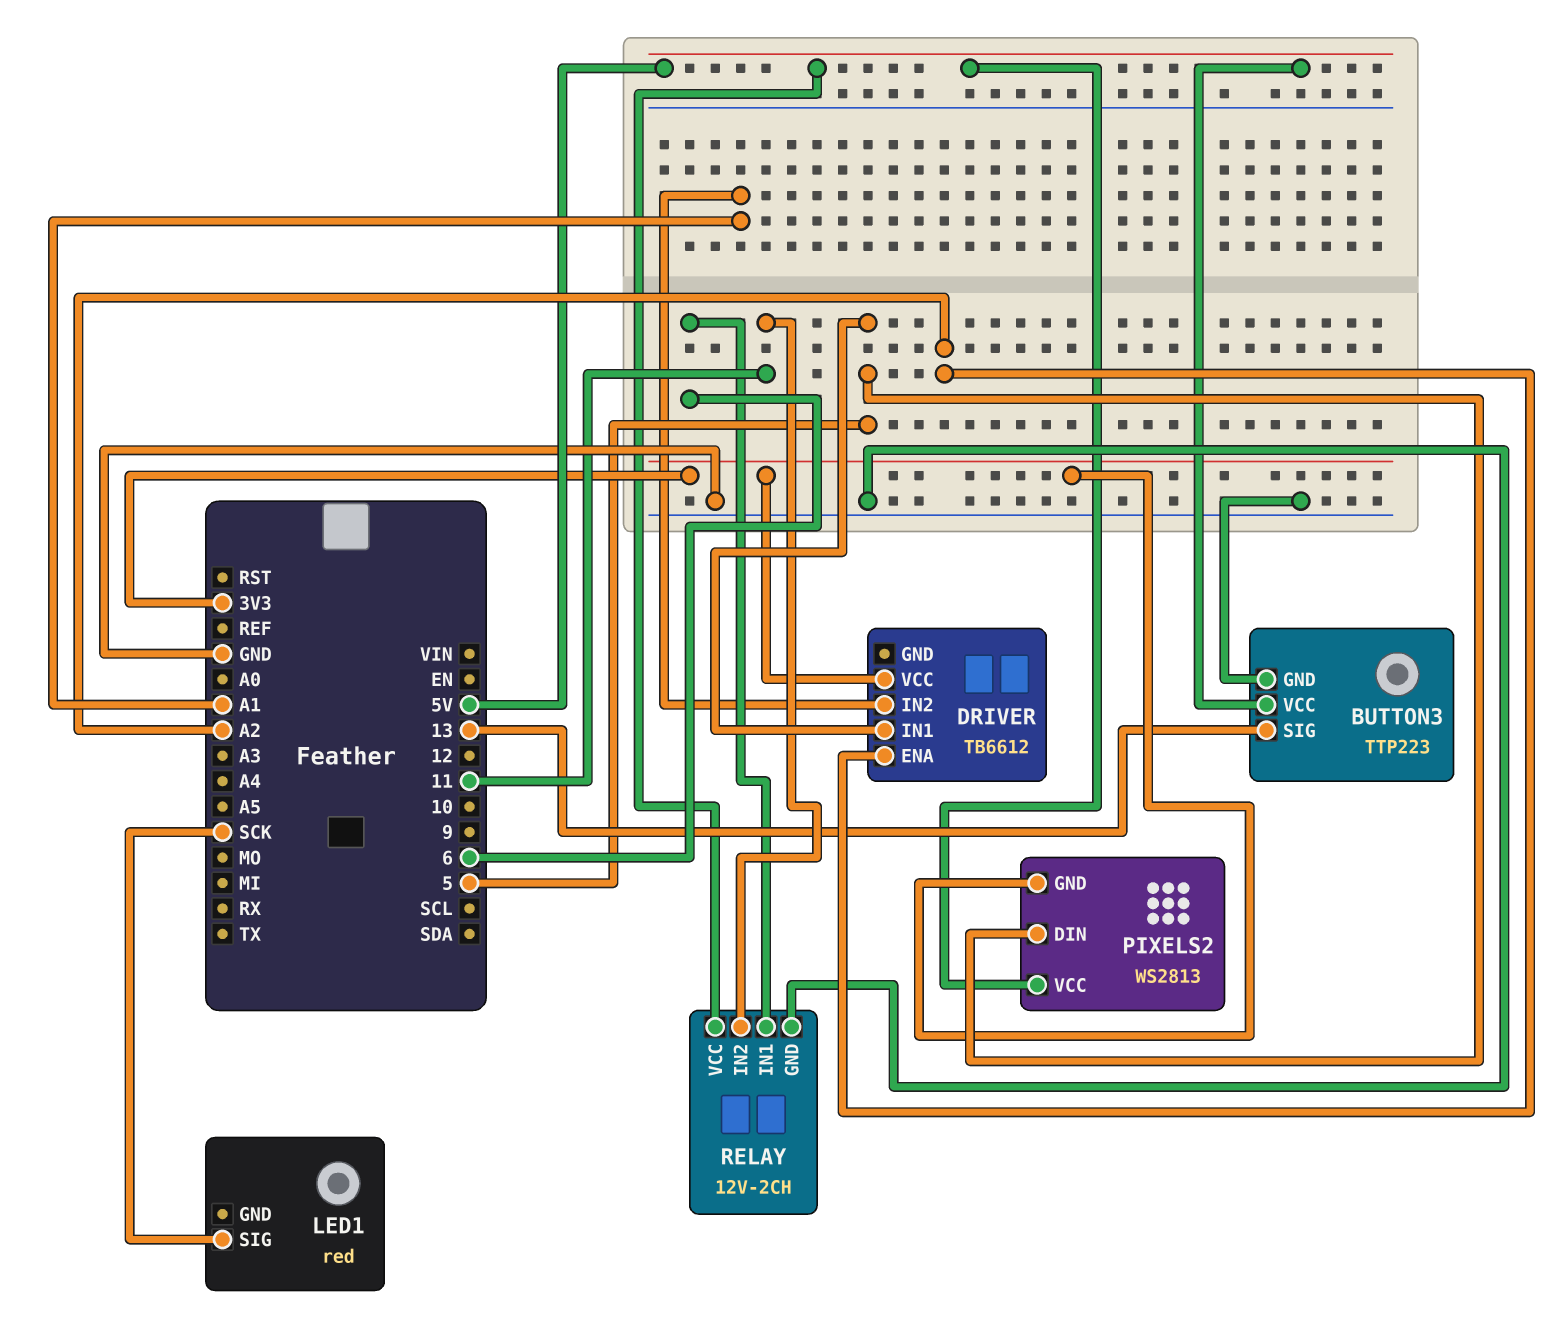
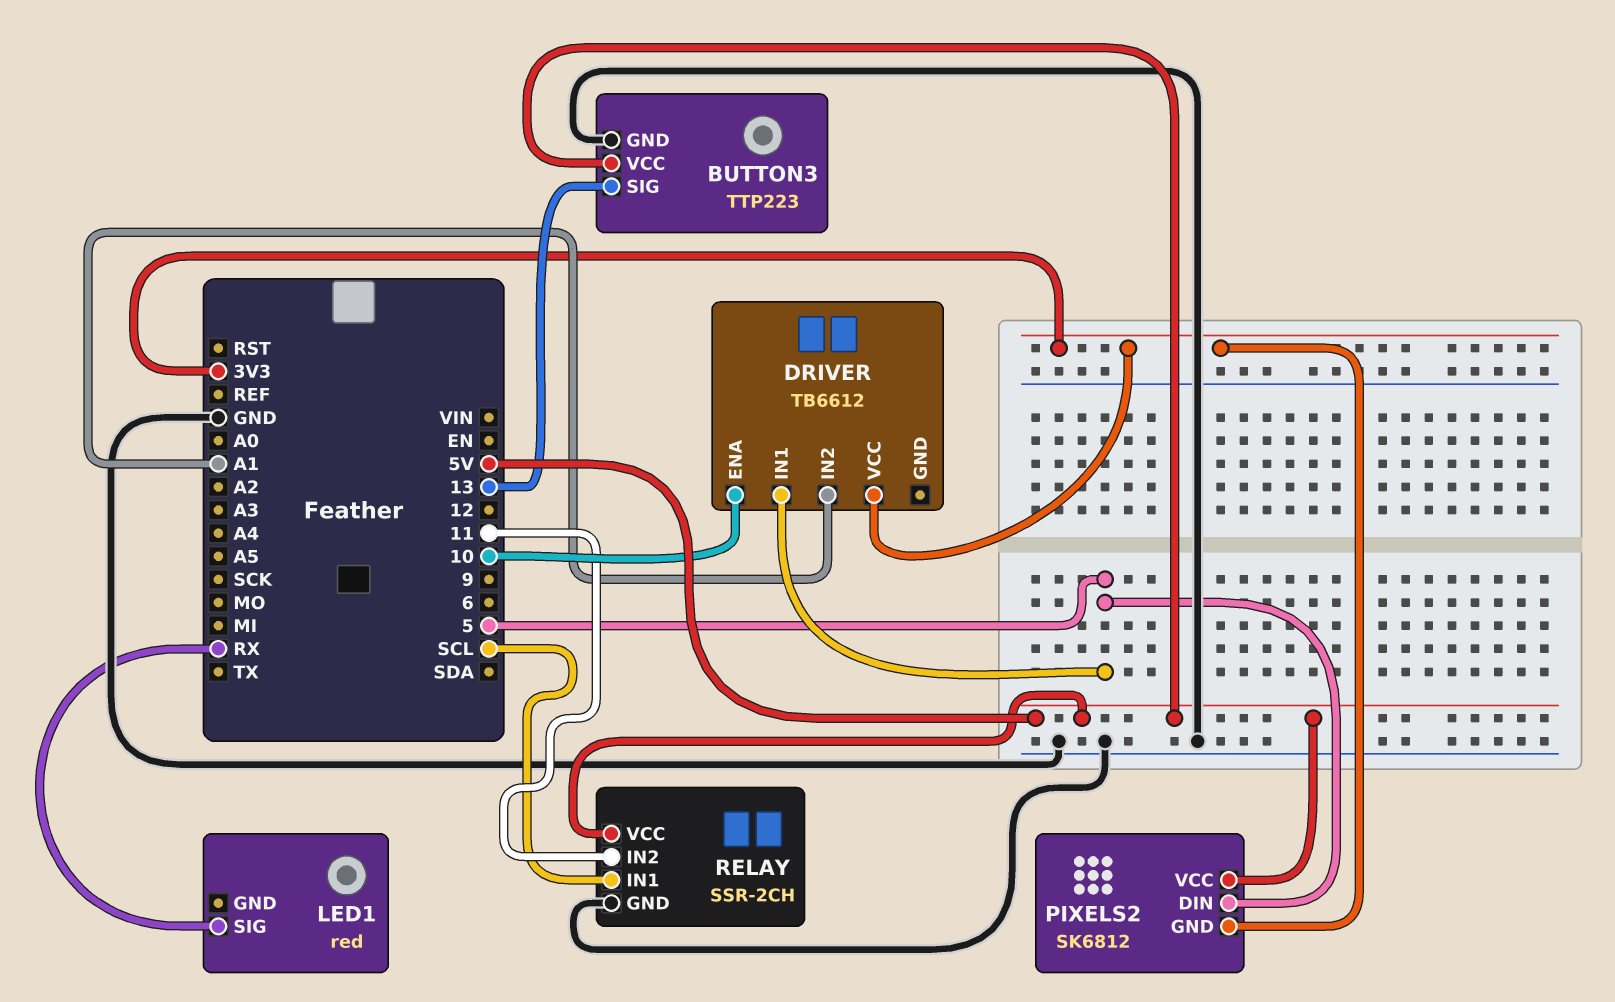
DRIVER pin ENA: A2 -> 10
LED1 pin SIG: SCK -> RX
PIXELS2: WS2813 -> SK6812
RELAY: 12V-2CH -> SSR-2CH
RELAY pin IN1: 6 -> SCL

